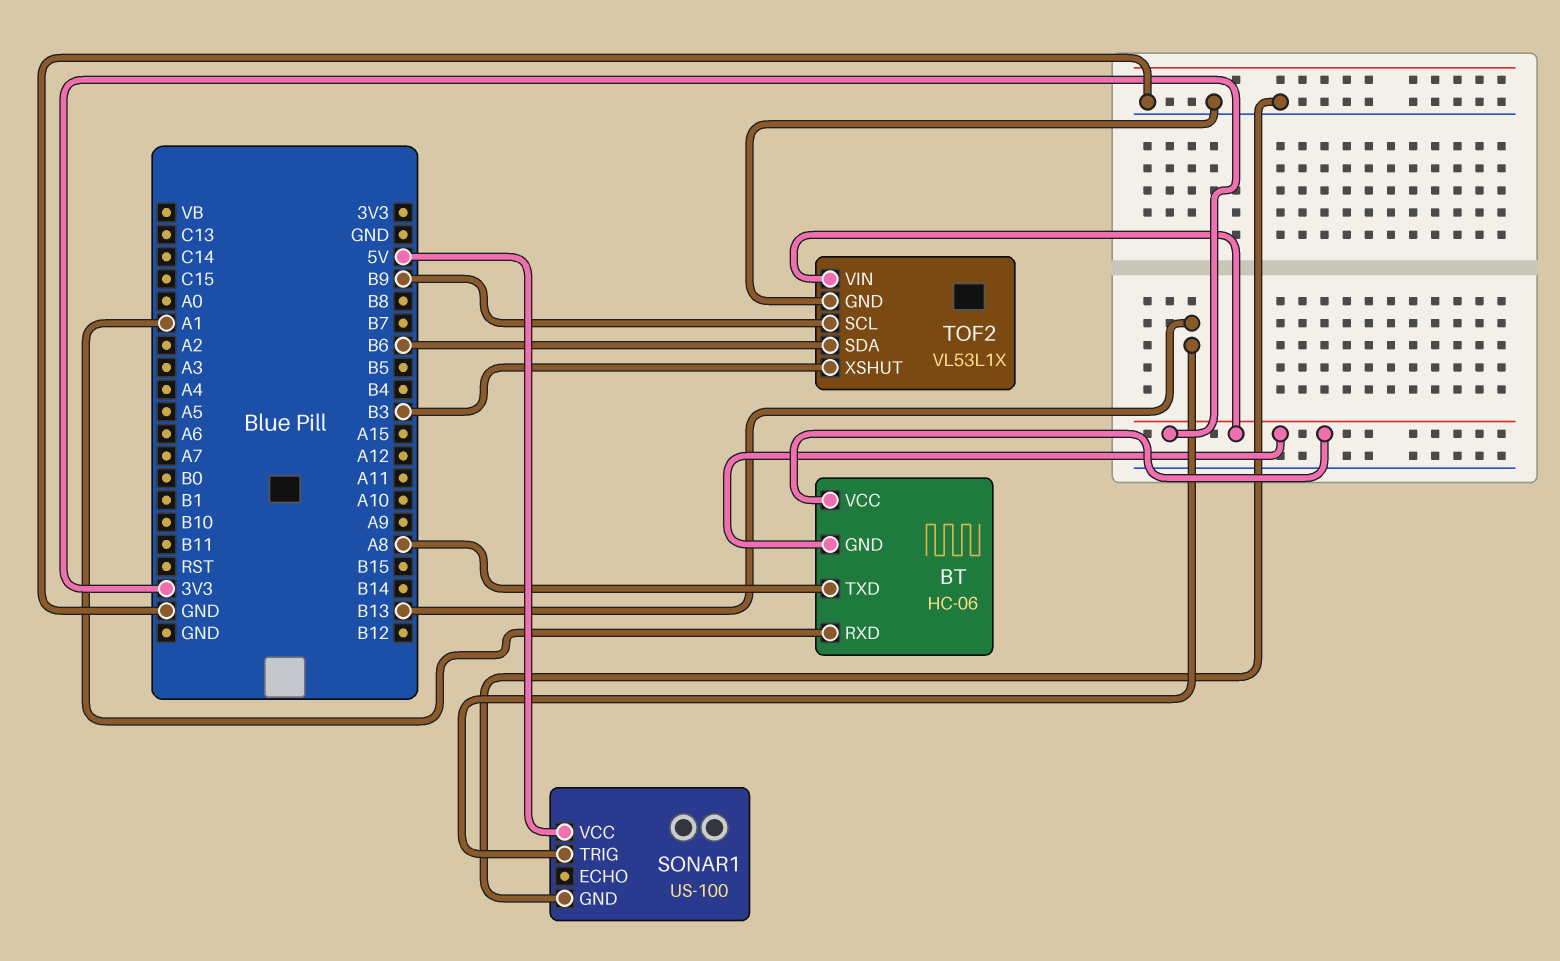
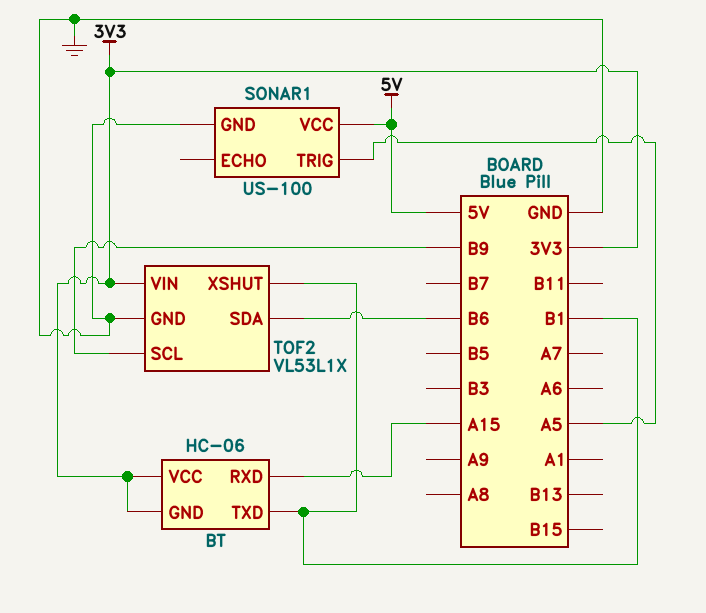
BT pin RXD: A1 -> A15
BT pin TXD: A8 -> B1
SONAR1 pin TRIG: B13 -> A5
TOF2 pin XSHUT: B3 -> B1

